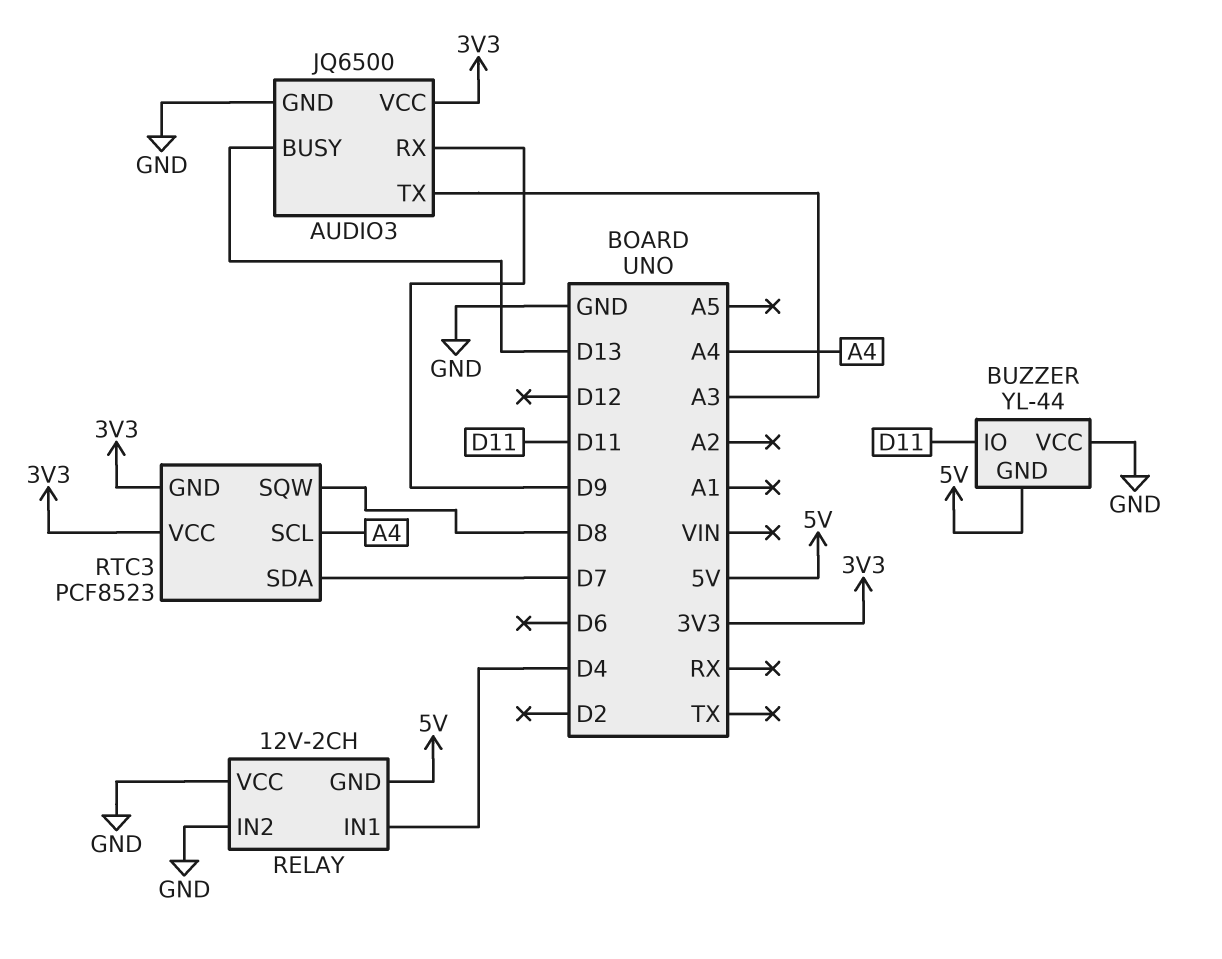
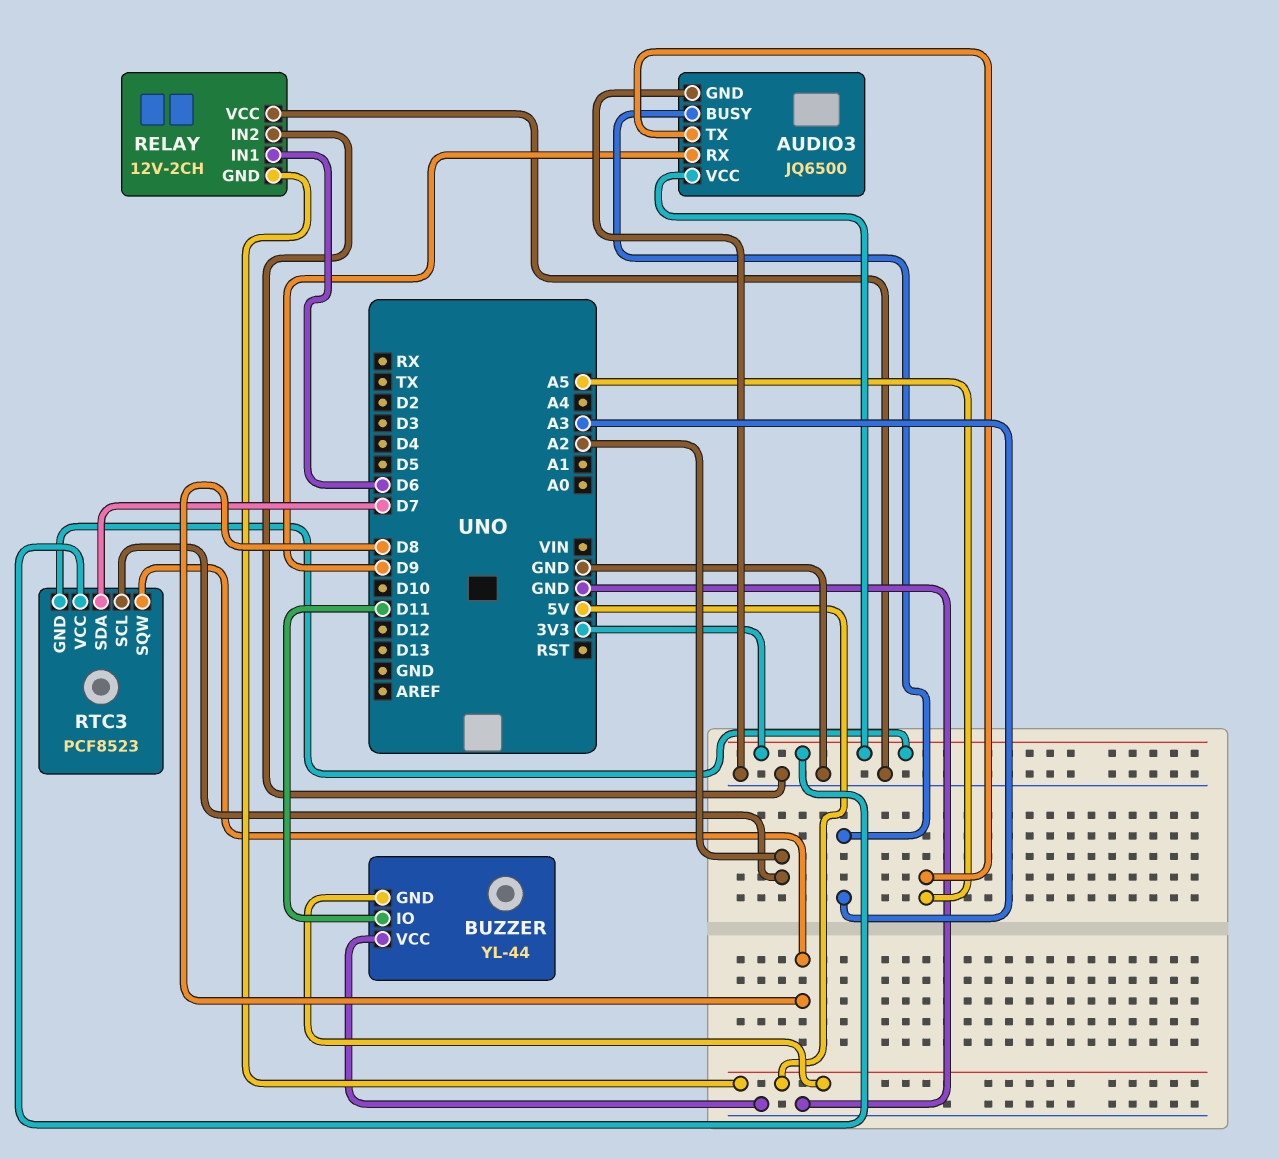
AUDIO3 pin BUSY: D13 -> A3
AUDIO3 pin TX: A3 -> A5
RELAY pin IN1: D4 -> D6
RTC3 pin SCL: A4 -> A2

